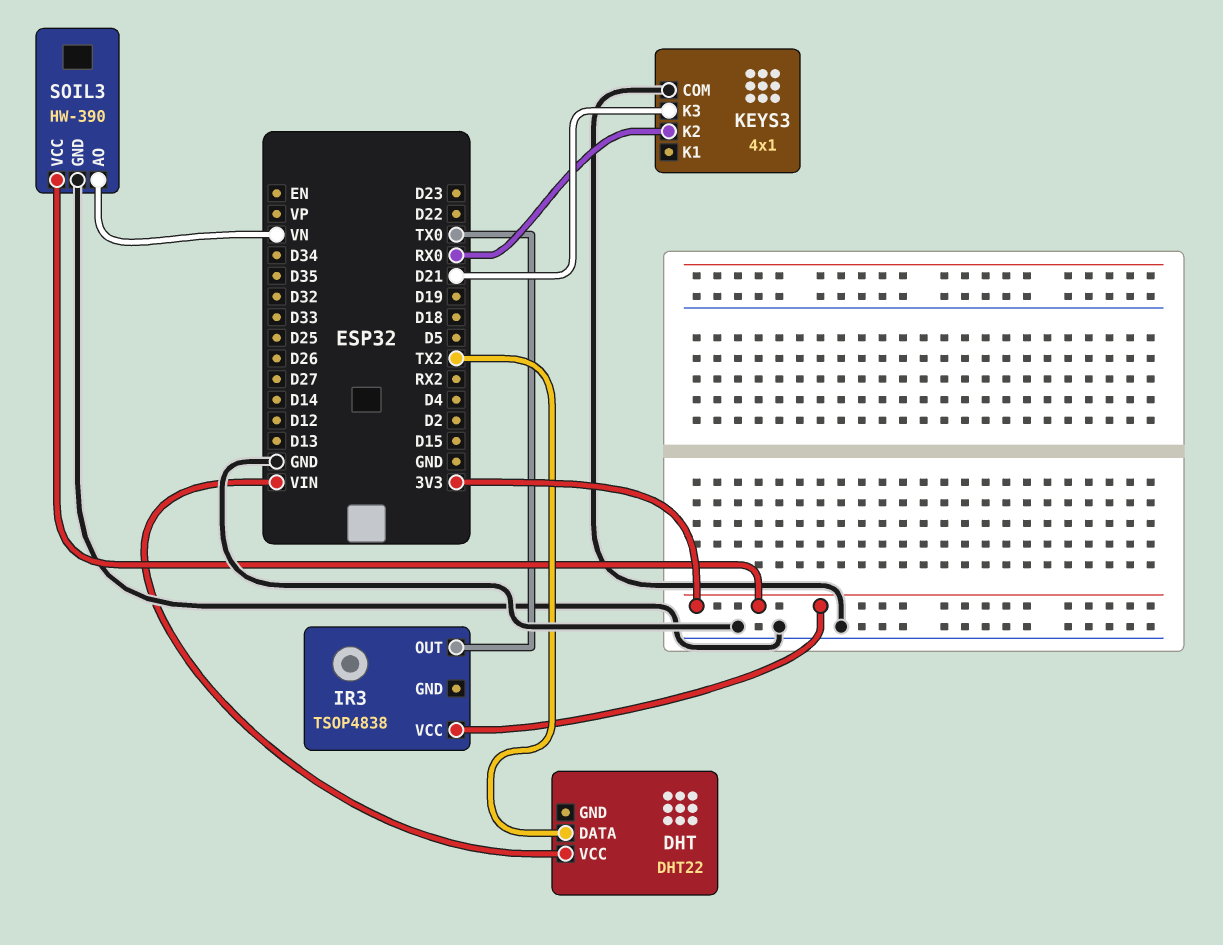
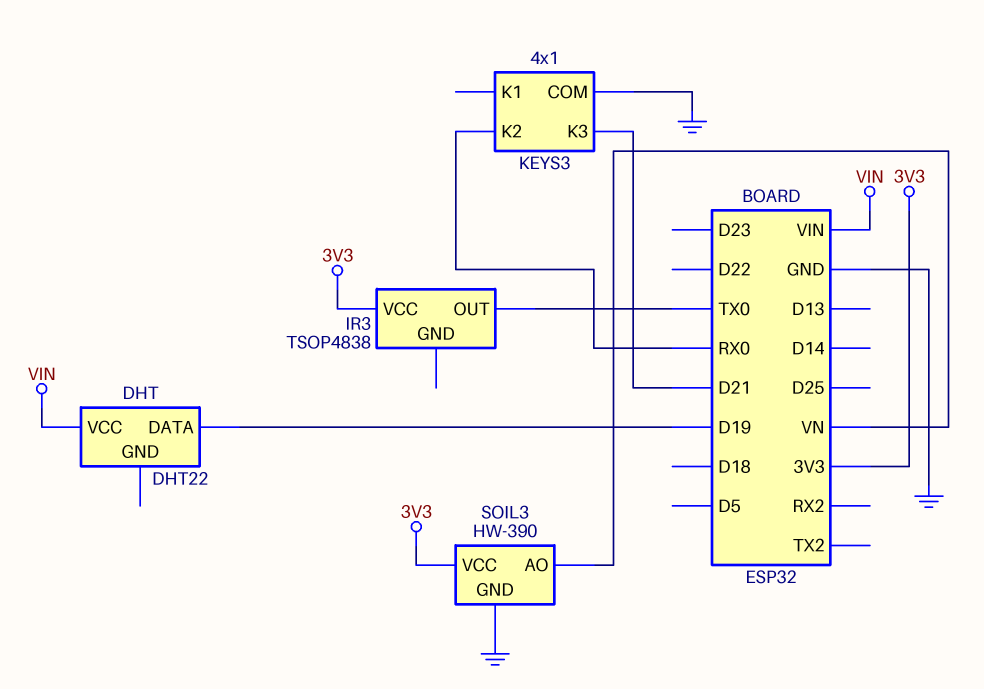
DHT pin DATA: TX2 -> D19

